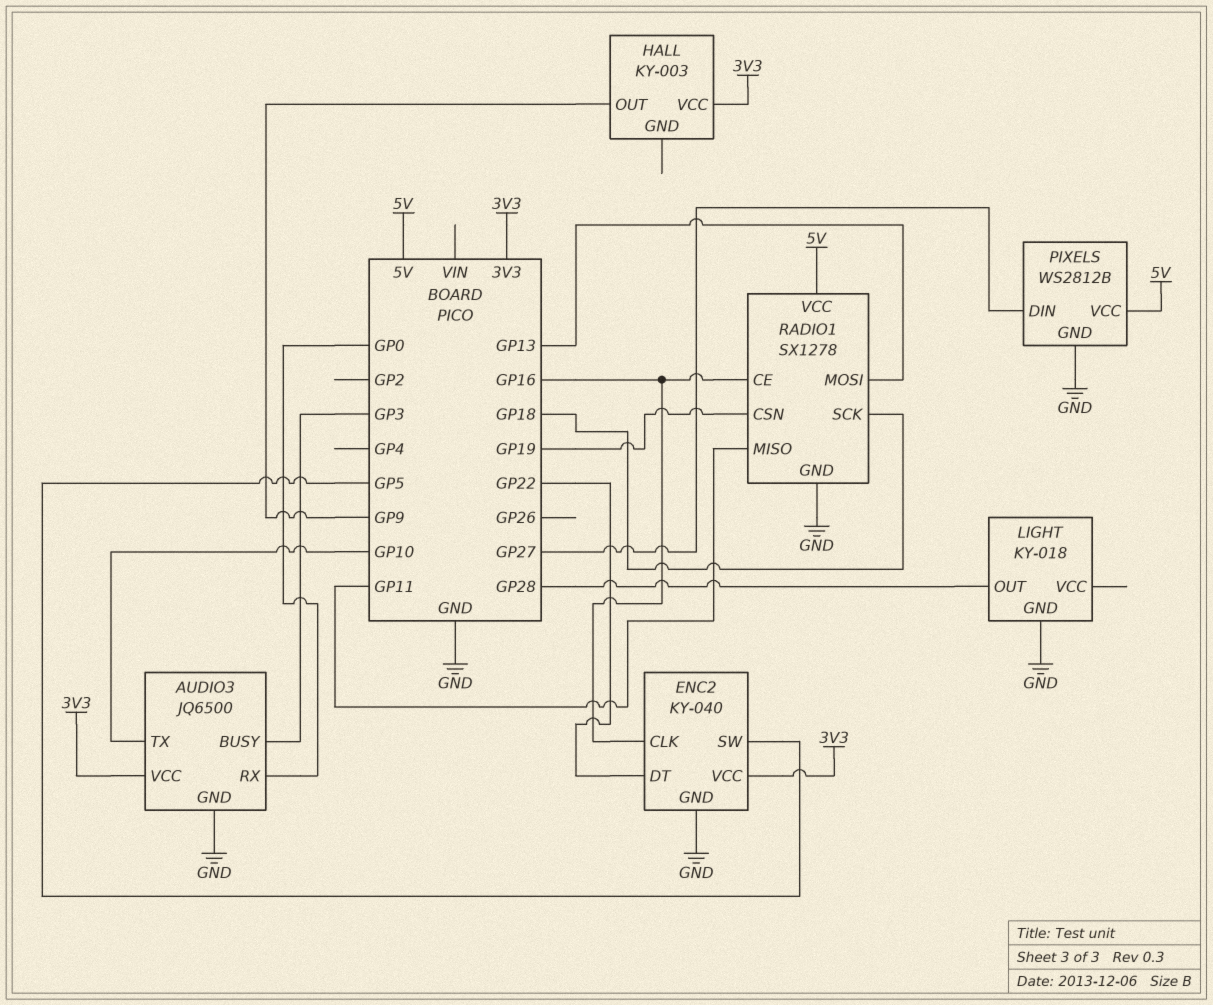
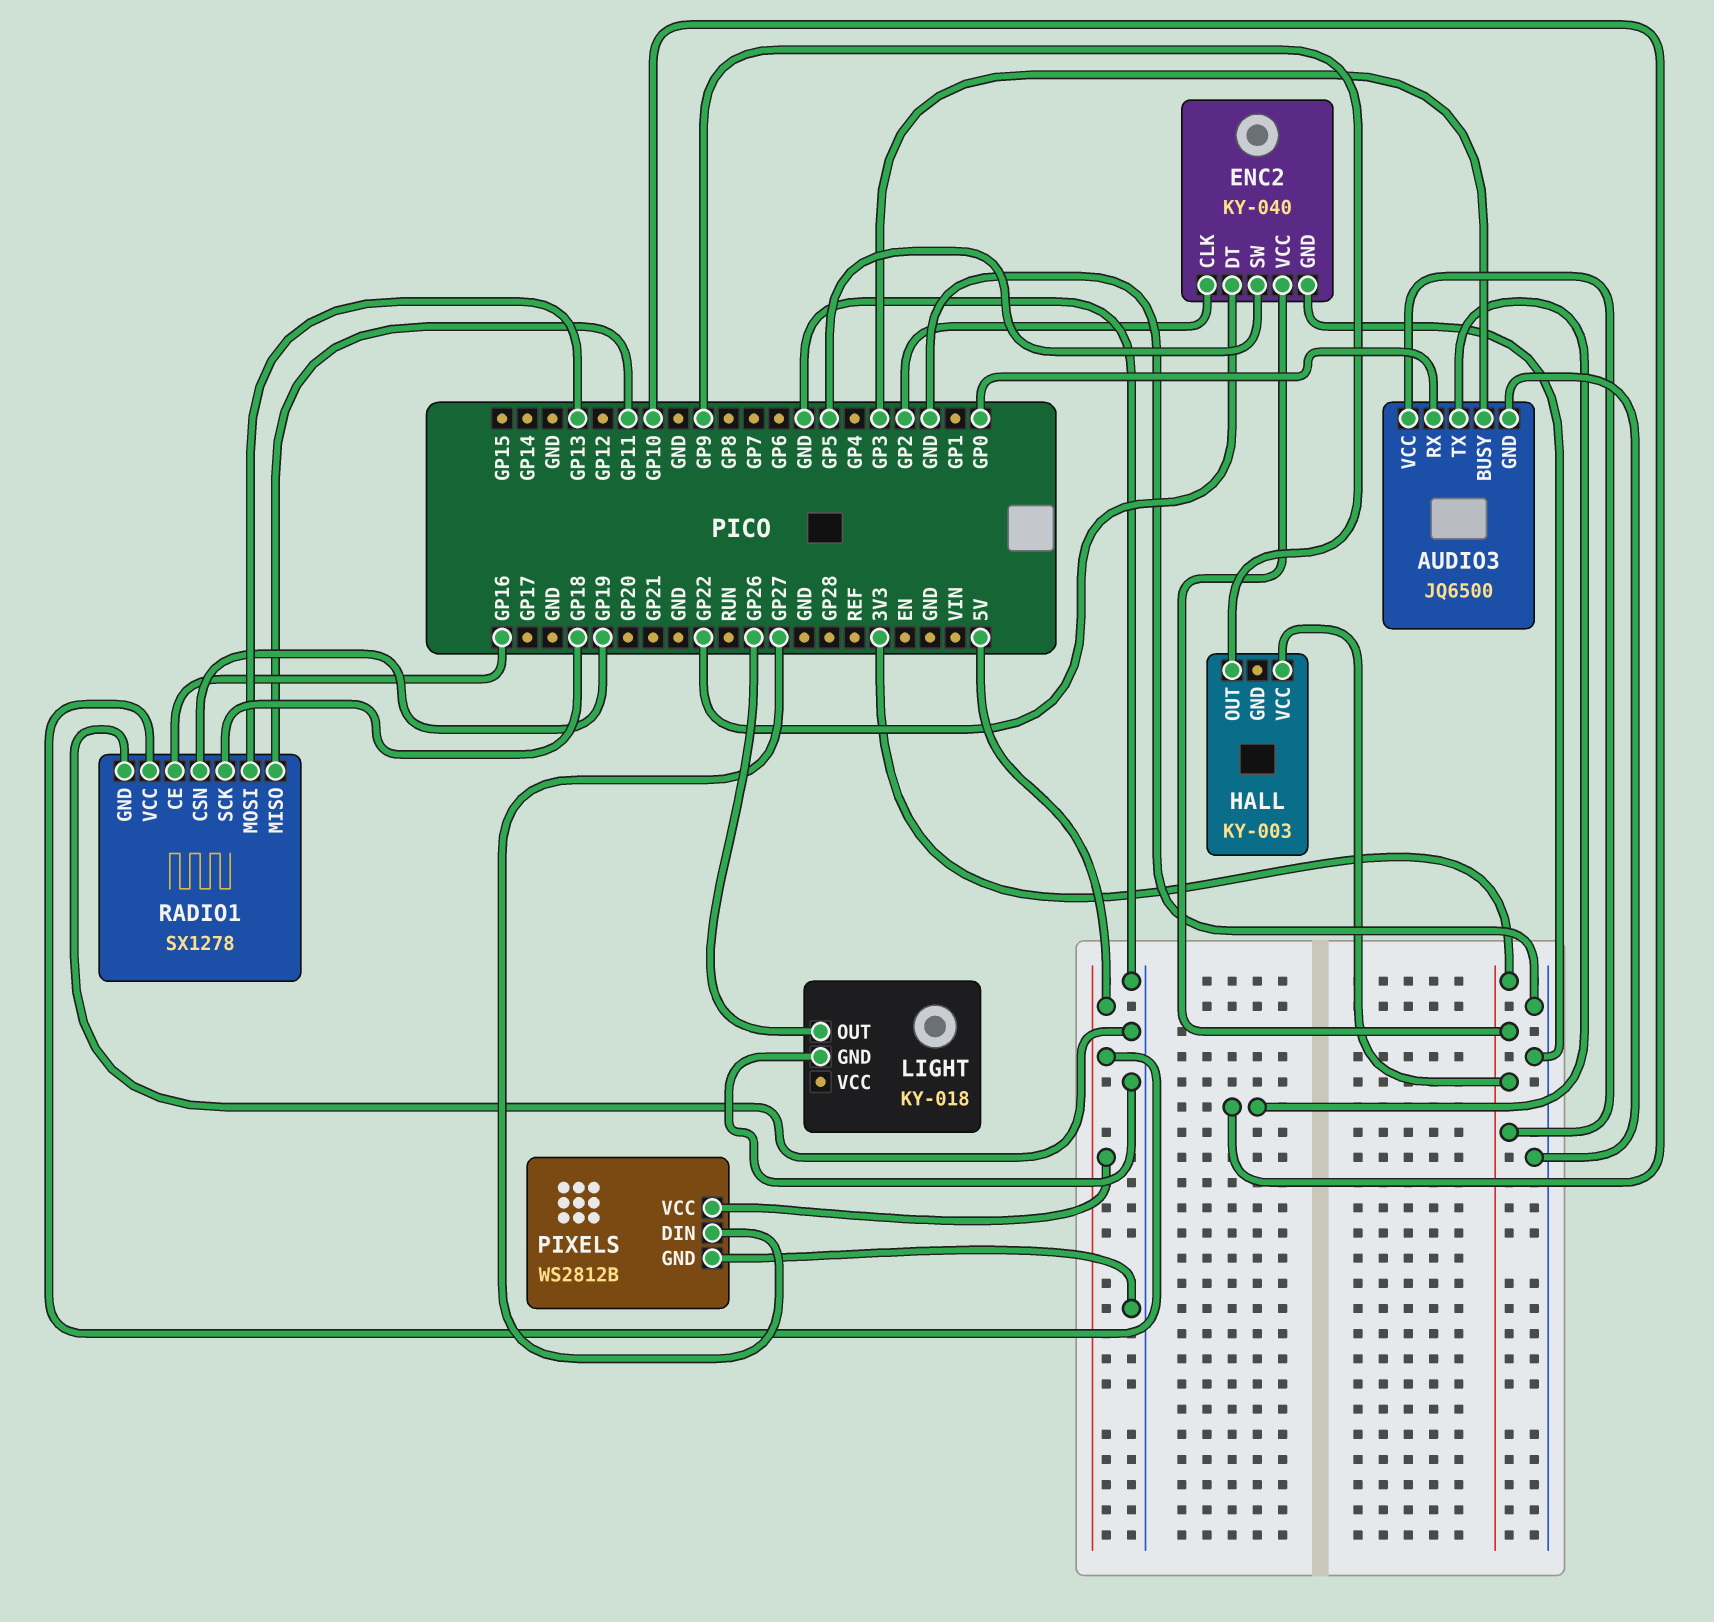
ENC2 pin CLK: GP16 -> GP2
LIGHT pin OUT: GP28 -> GP26

